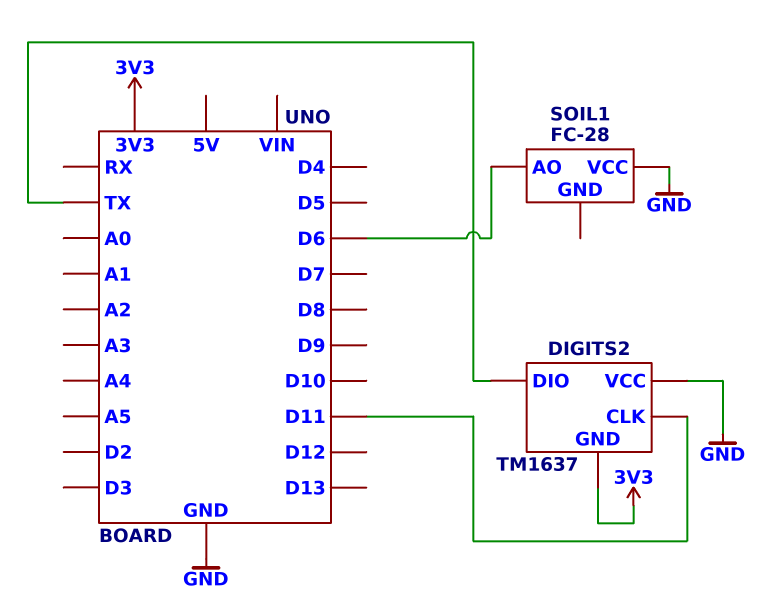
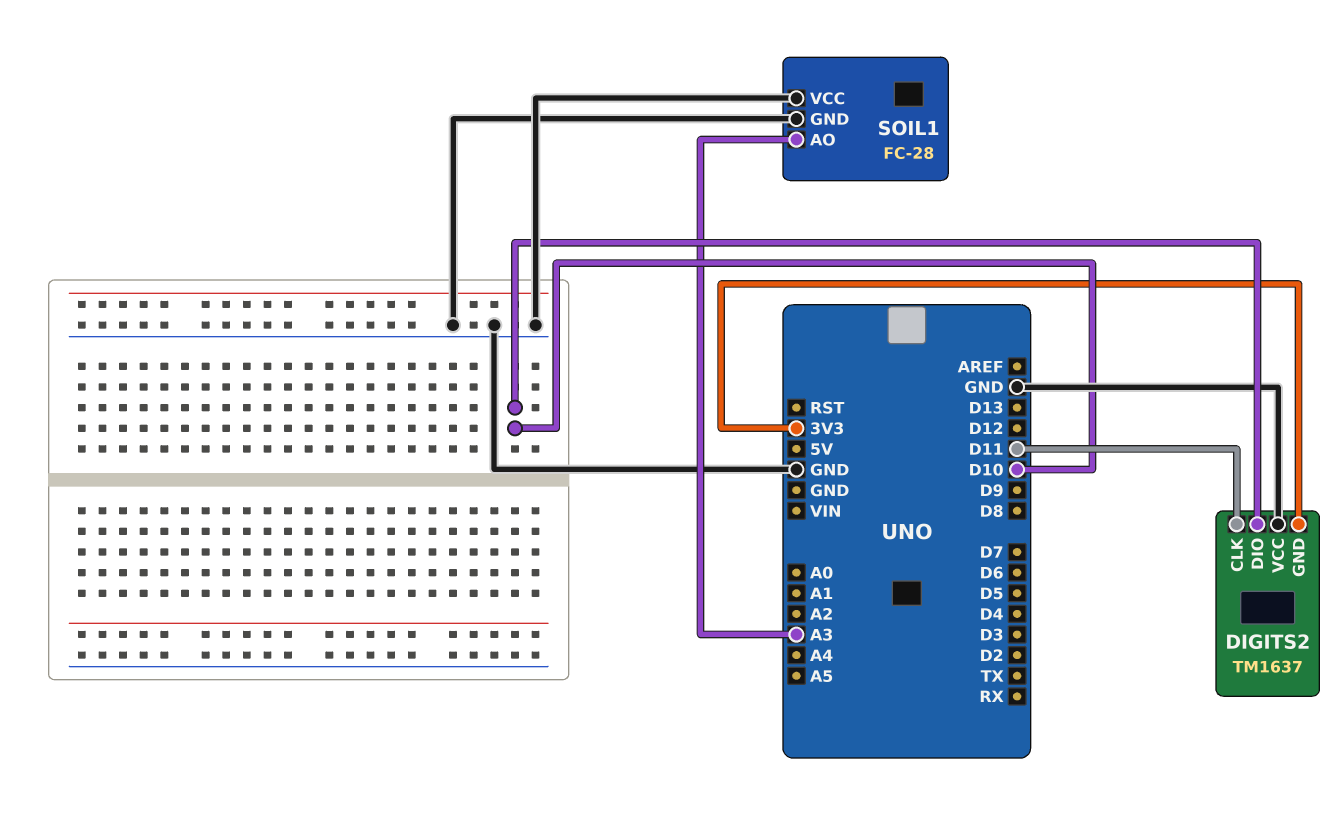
DIGITS2 pin DIO: TX -> D10
SOIL1 pin AO: D6 -> A3
SOIL1 pin GND: none -> GND

